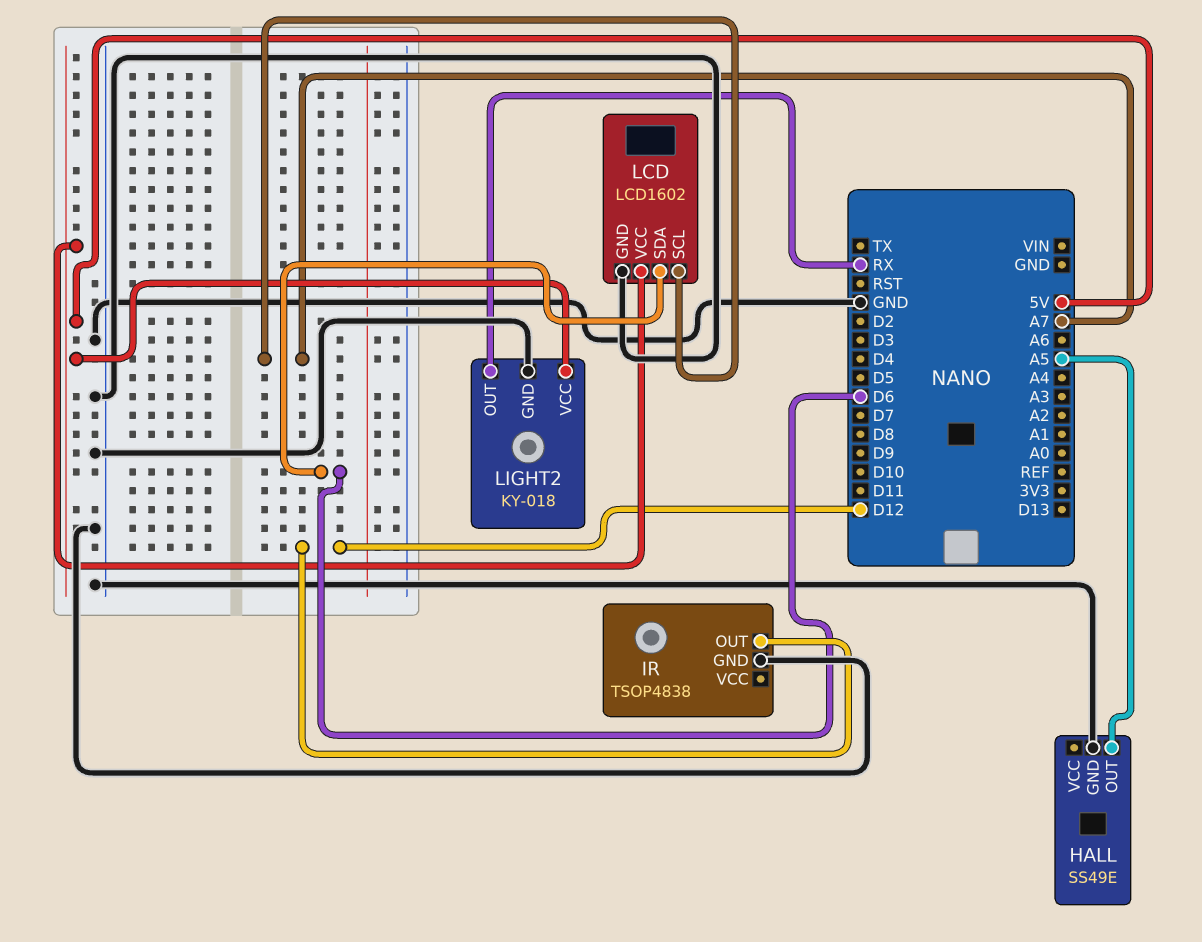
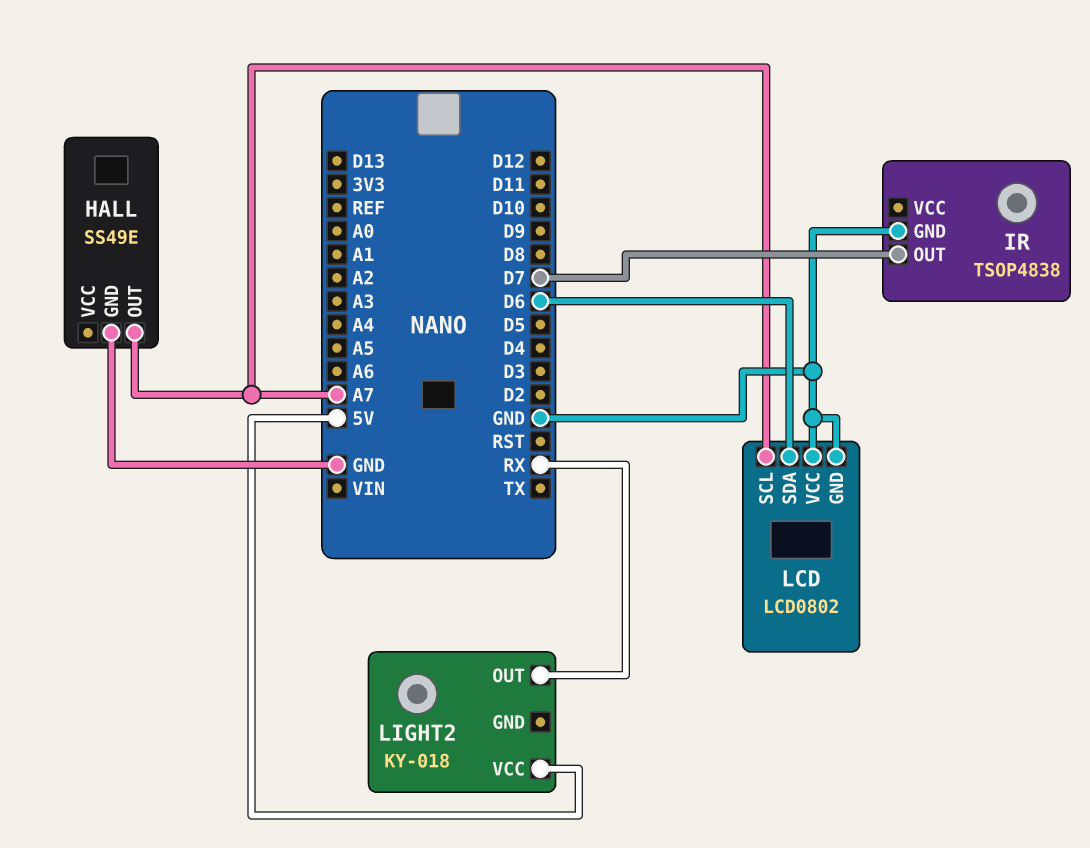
HALL pin OUT: A5 -> A7
IR pin OUT: D12 -> D7
LCD: LCD1602 -> LCD0802
LCD pin VCC: 5V -> GND
LIGHT2 pin GND: GND -> none

